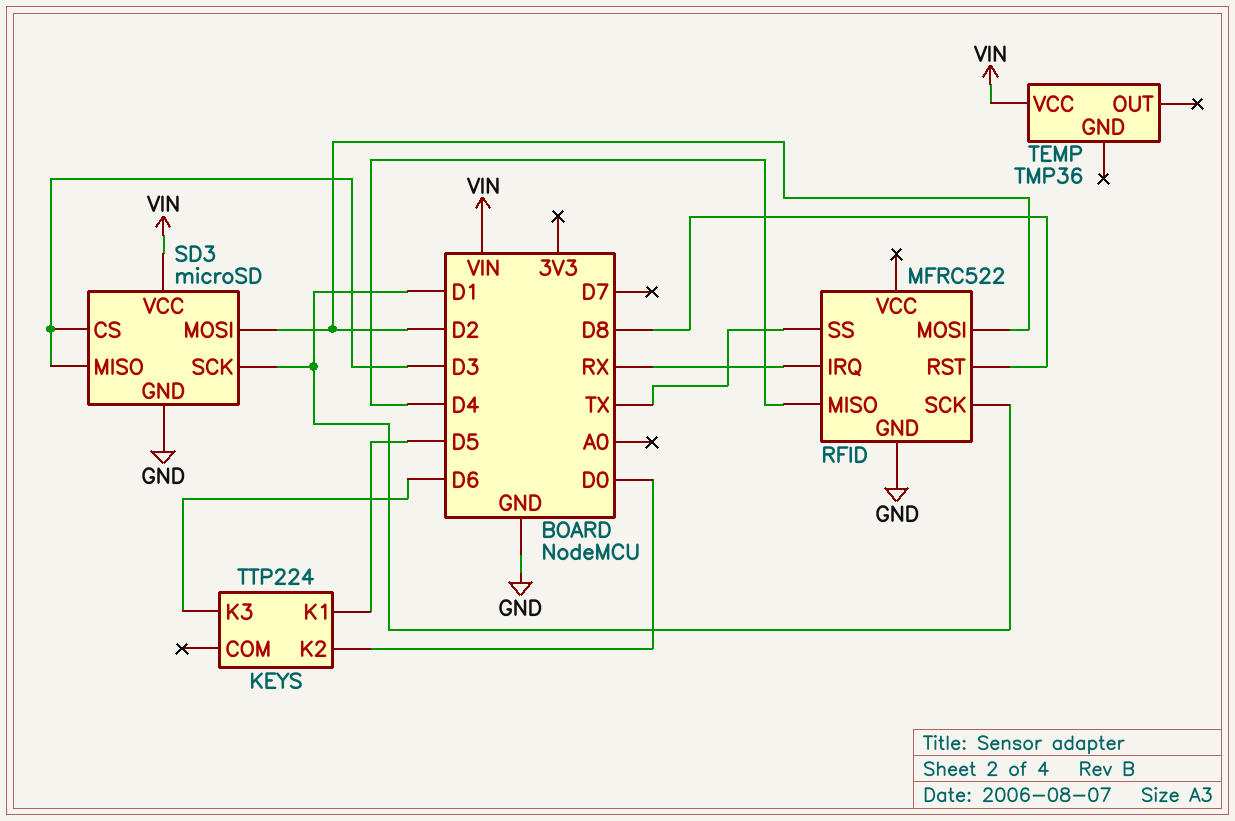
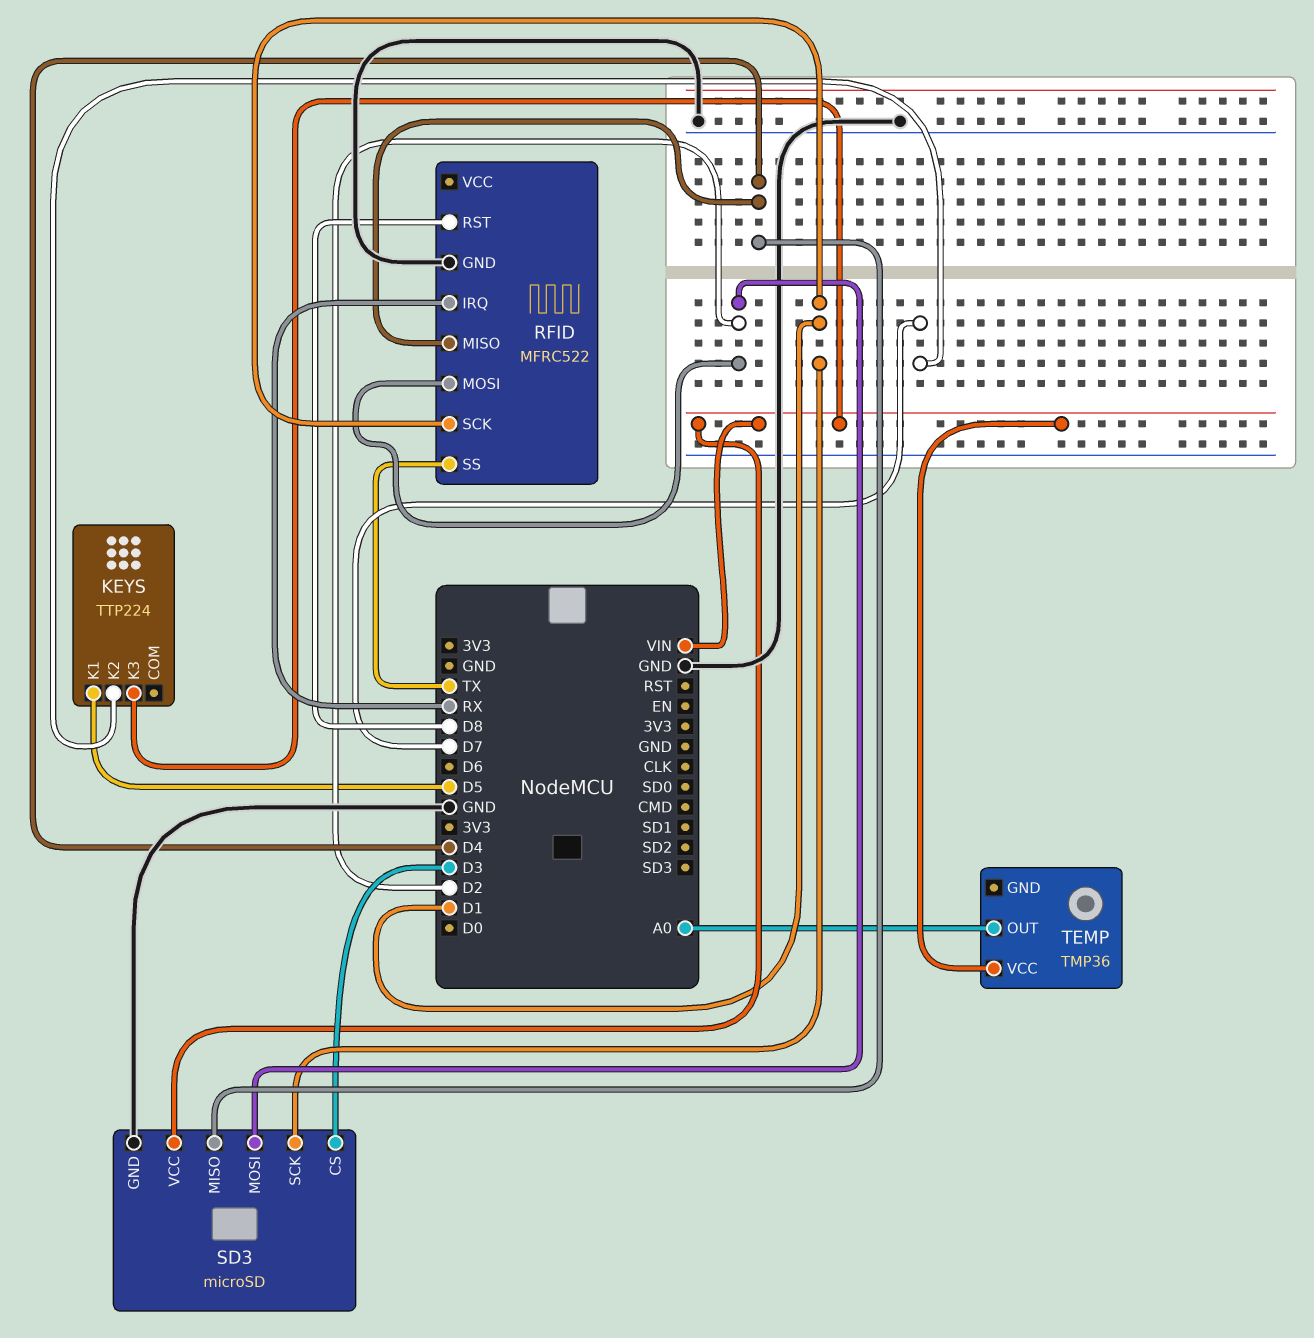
KEYS pin K2: D0 -> D7
KEYS pin K3: D6 -> VIN
SD3 pin MISO: D3 -> D4
TEMP pin OUT: none -> A0

